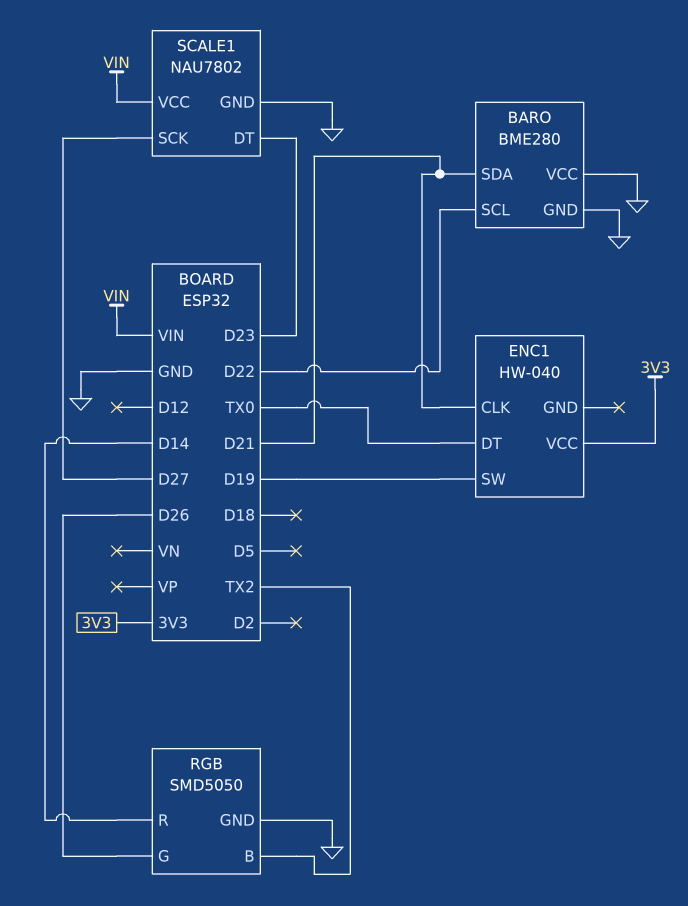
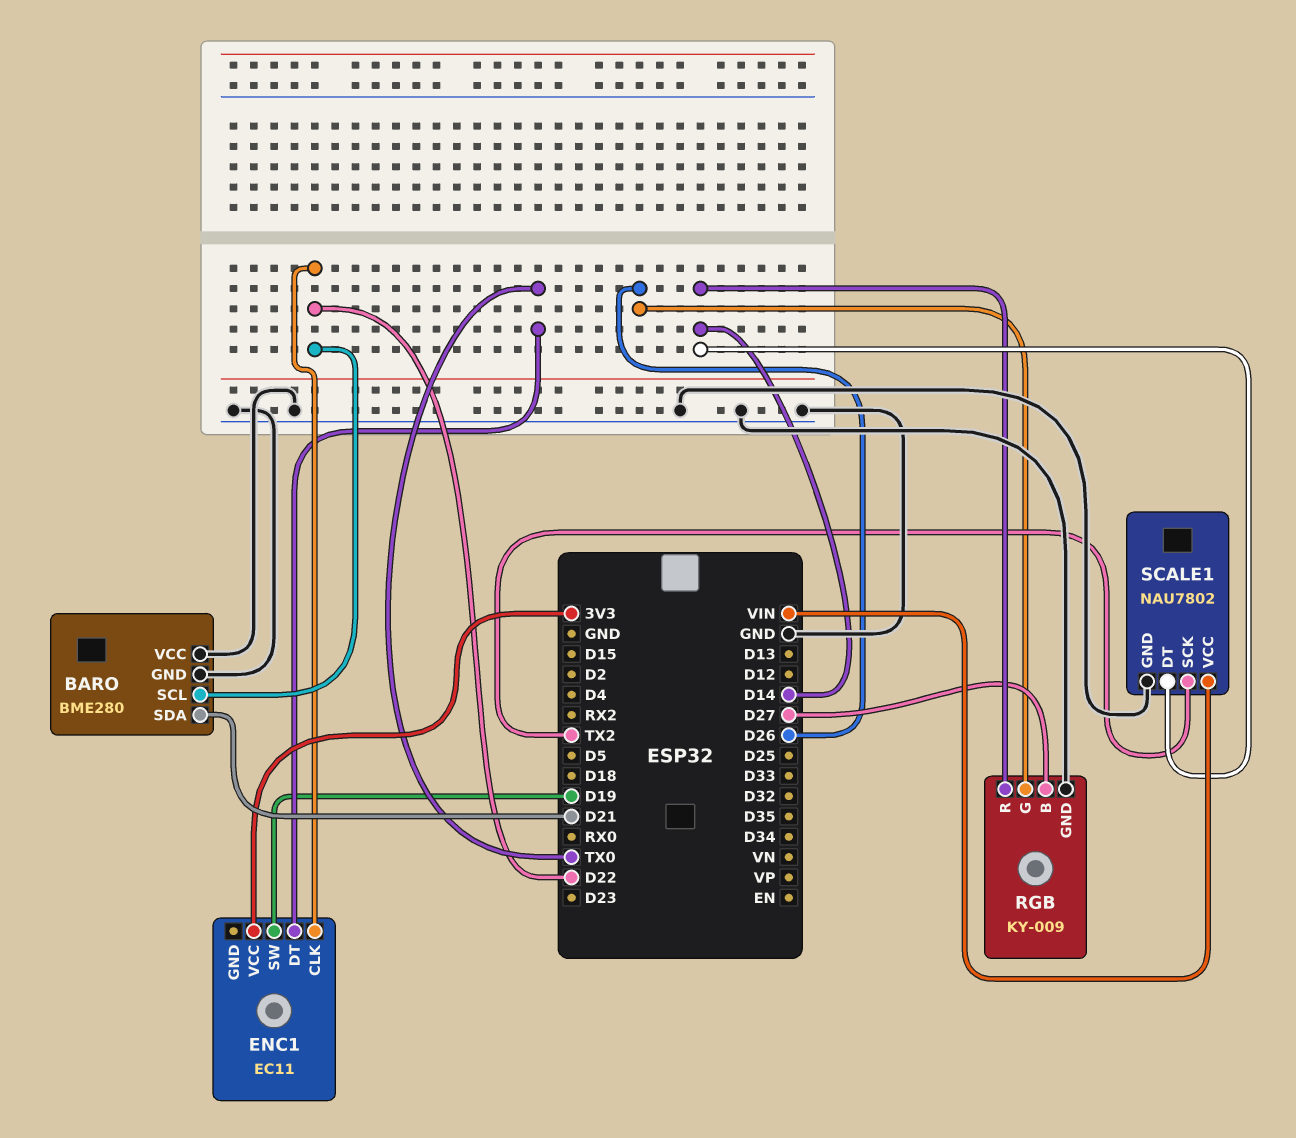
ENC1: HW-040 -> EC11
ENC1 pin CLK: D21 -> D22
RGB: SMD5050 -> KY-009
RGB pin B: TX2 -> D27
SCALE1 pin DT: D23 -> D14
SCALE1 pin SCK: D27 -> TX2

